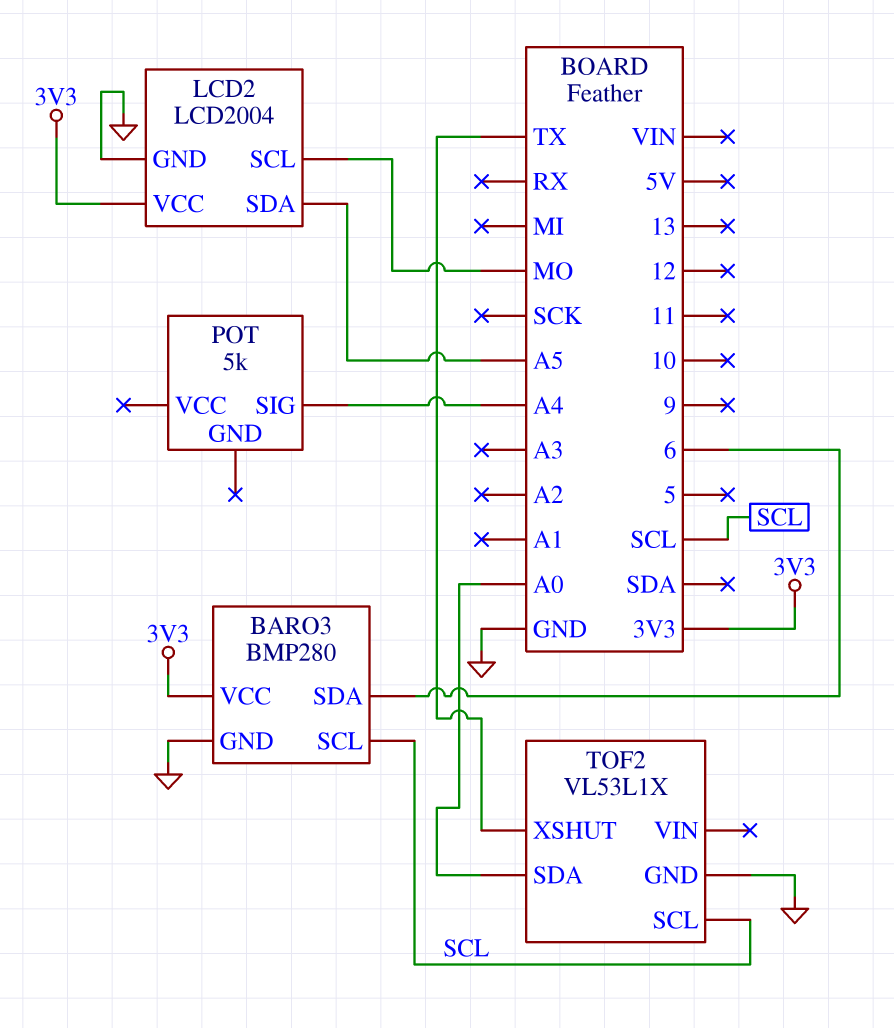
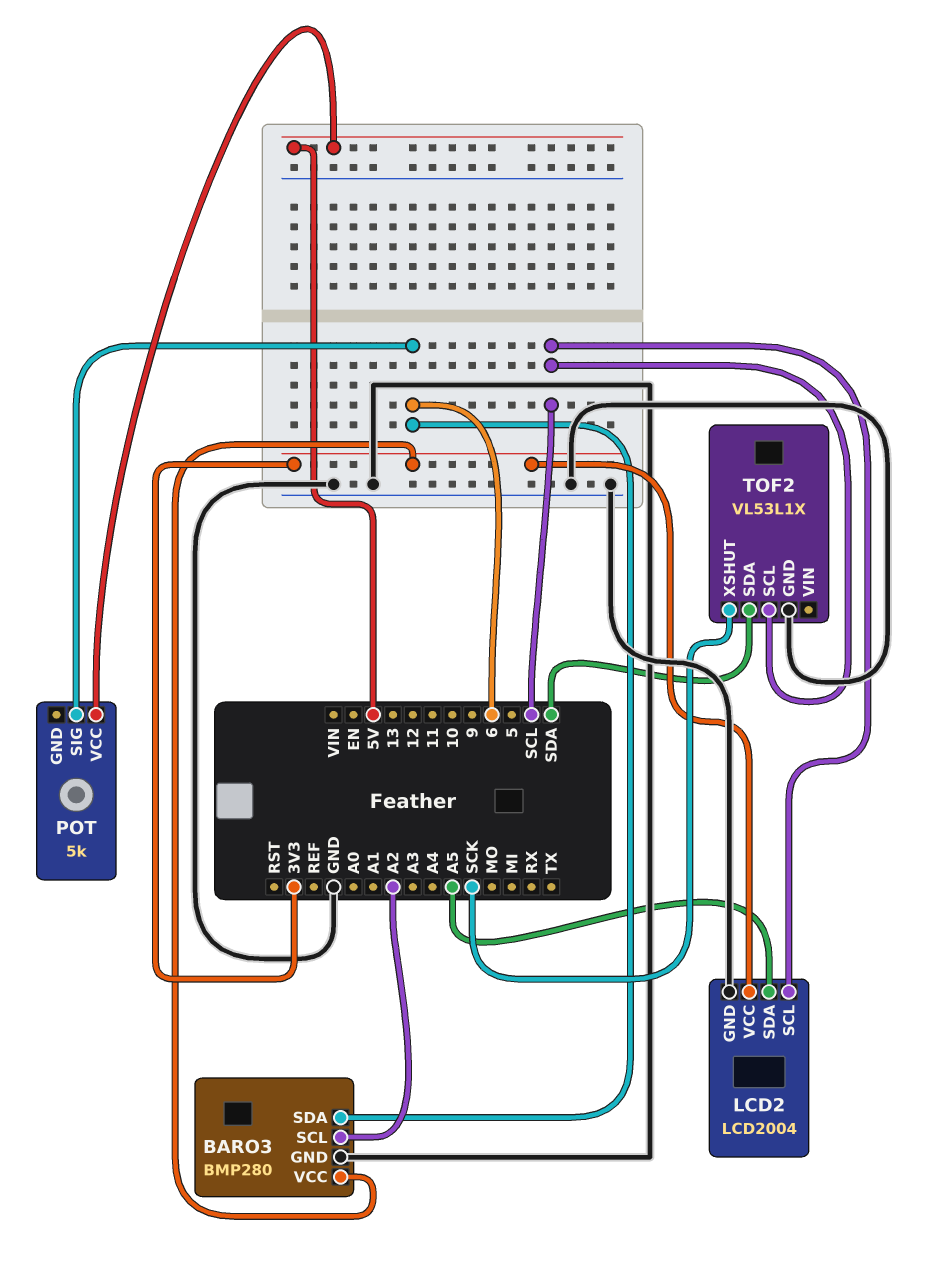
BARO3 pin SCL: SCL -> A2
LCD2 pin SCL: MO -> SCL
POT pin SIG: A4 -> 6
POT pin VCC: none -> 5V
TOF2 pin SDA: A0 -> SDA
TOF2 pin XSHUT: TX -> SCK

